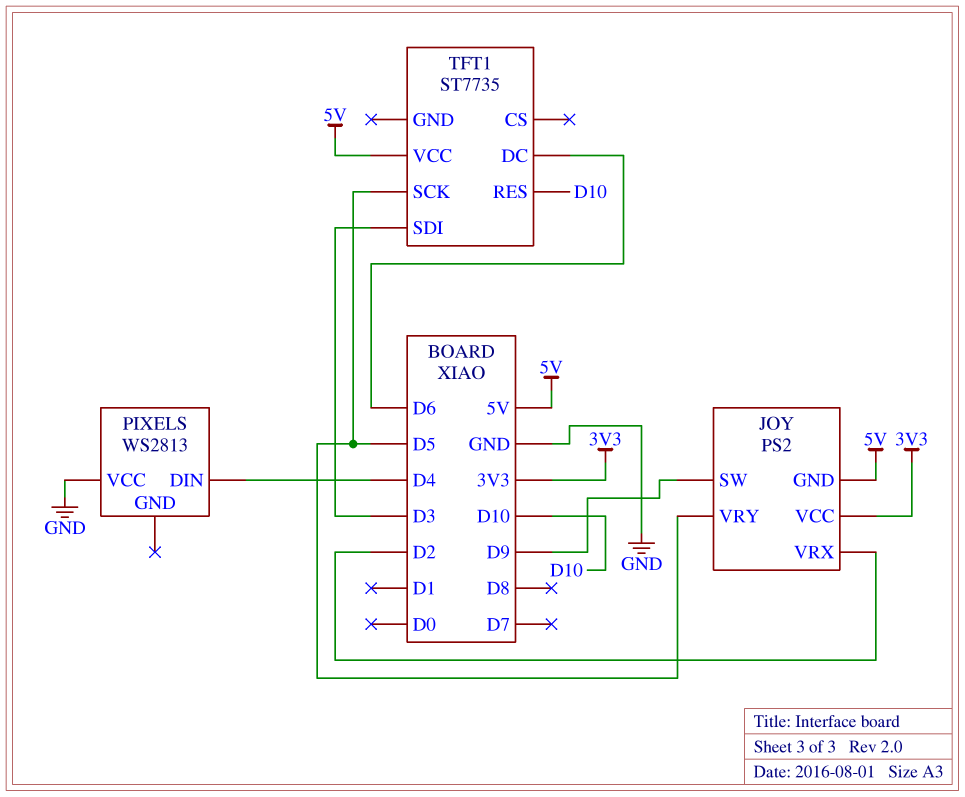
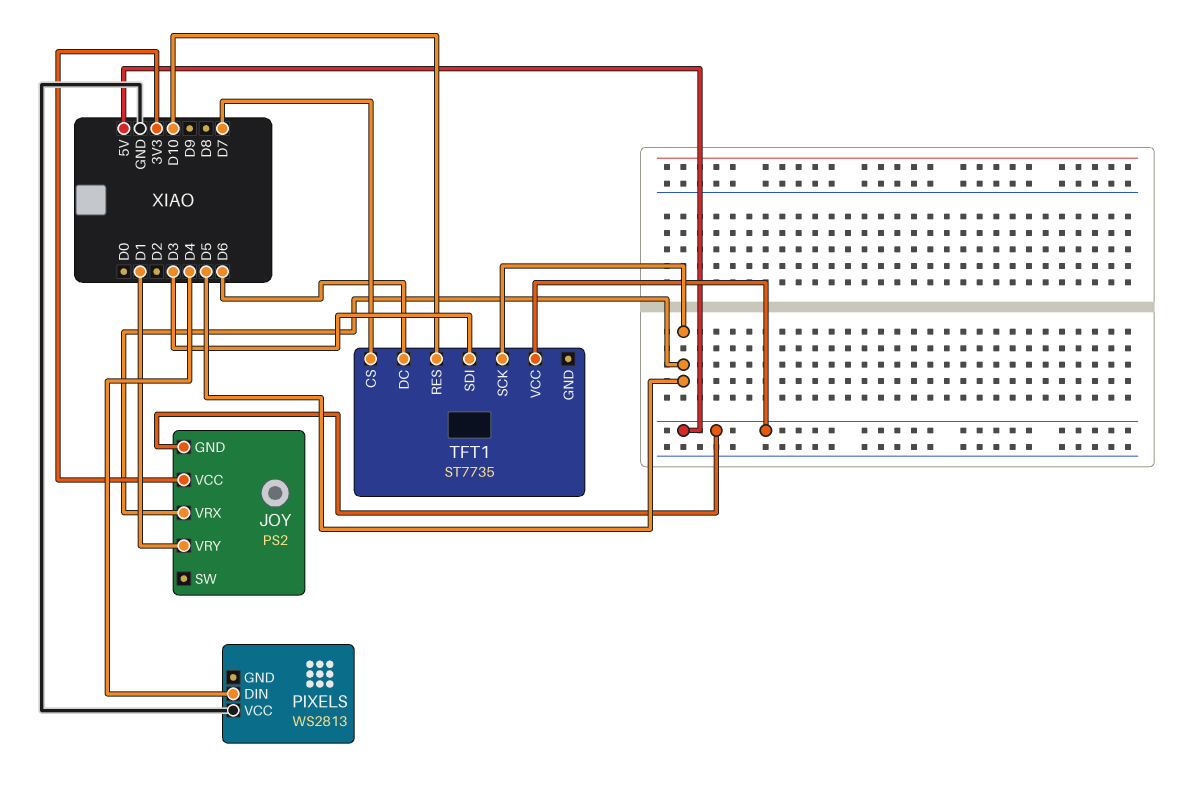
JOY pin SW: D9 -> none
JOY pin VRX: D2 -> D5
JOY pin VRY: D5 -> D1
TFT1 pin CS: none -> D7

